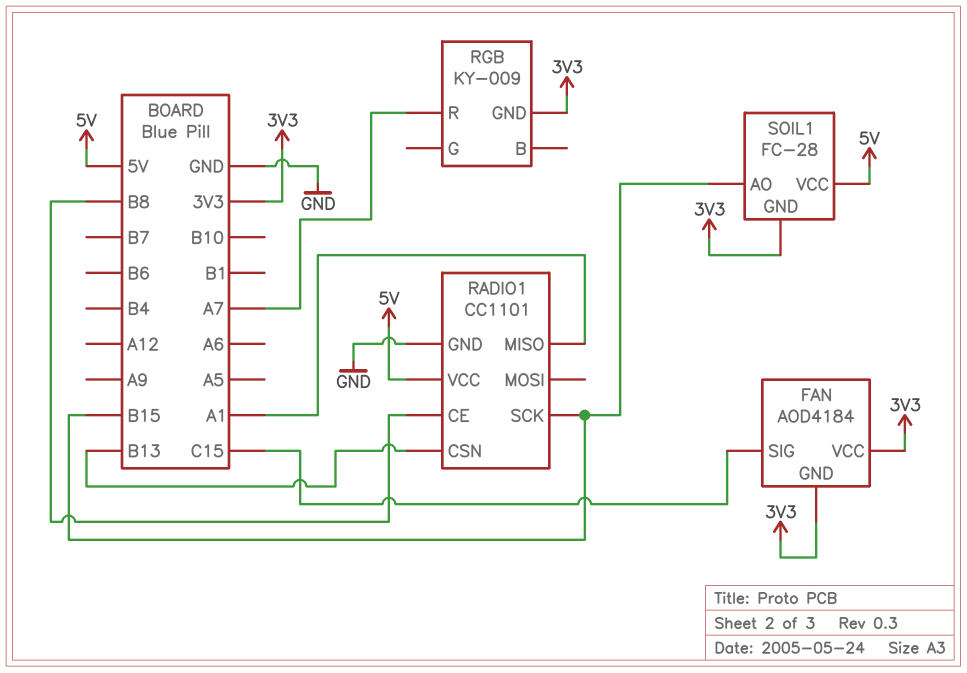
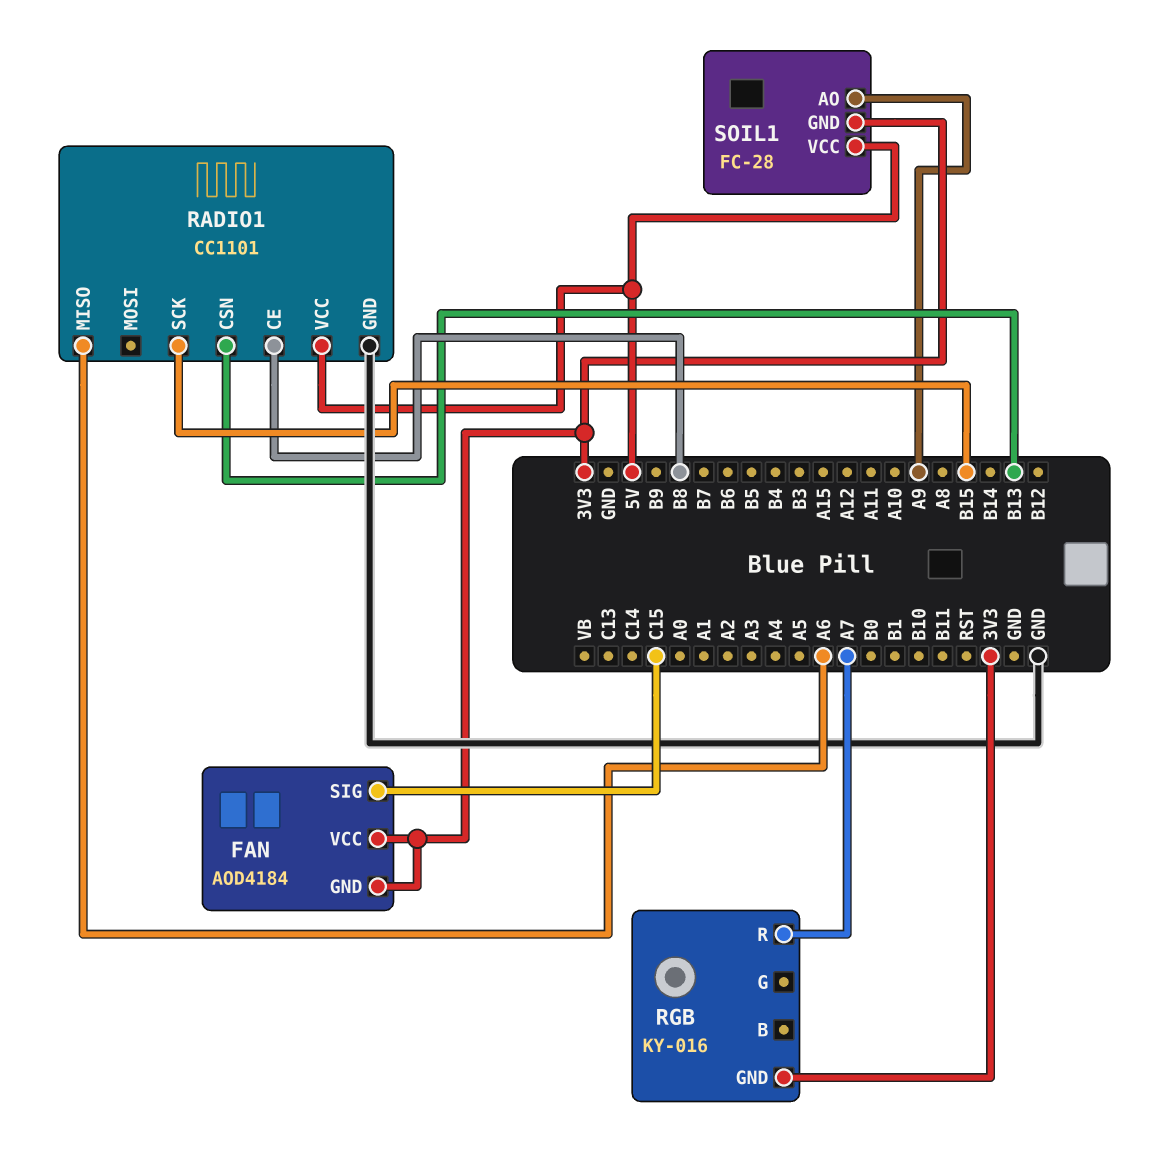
RADIO1 pin MISO: A1 -> A6
RGB: KY-009 -> KY-016
SOIL1 pin AO: B15 -> A9

